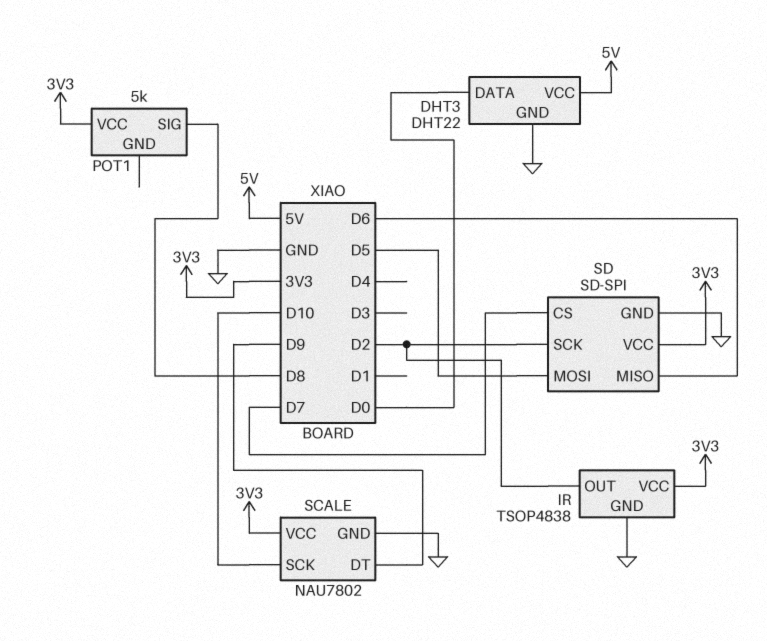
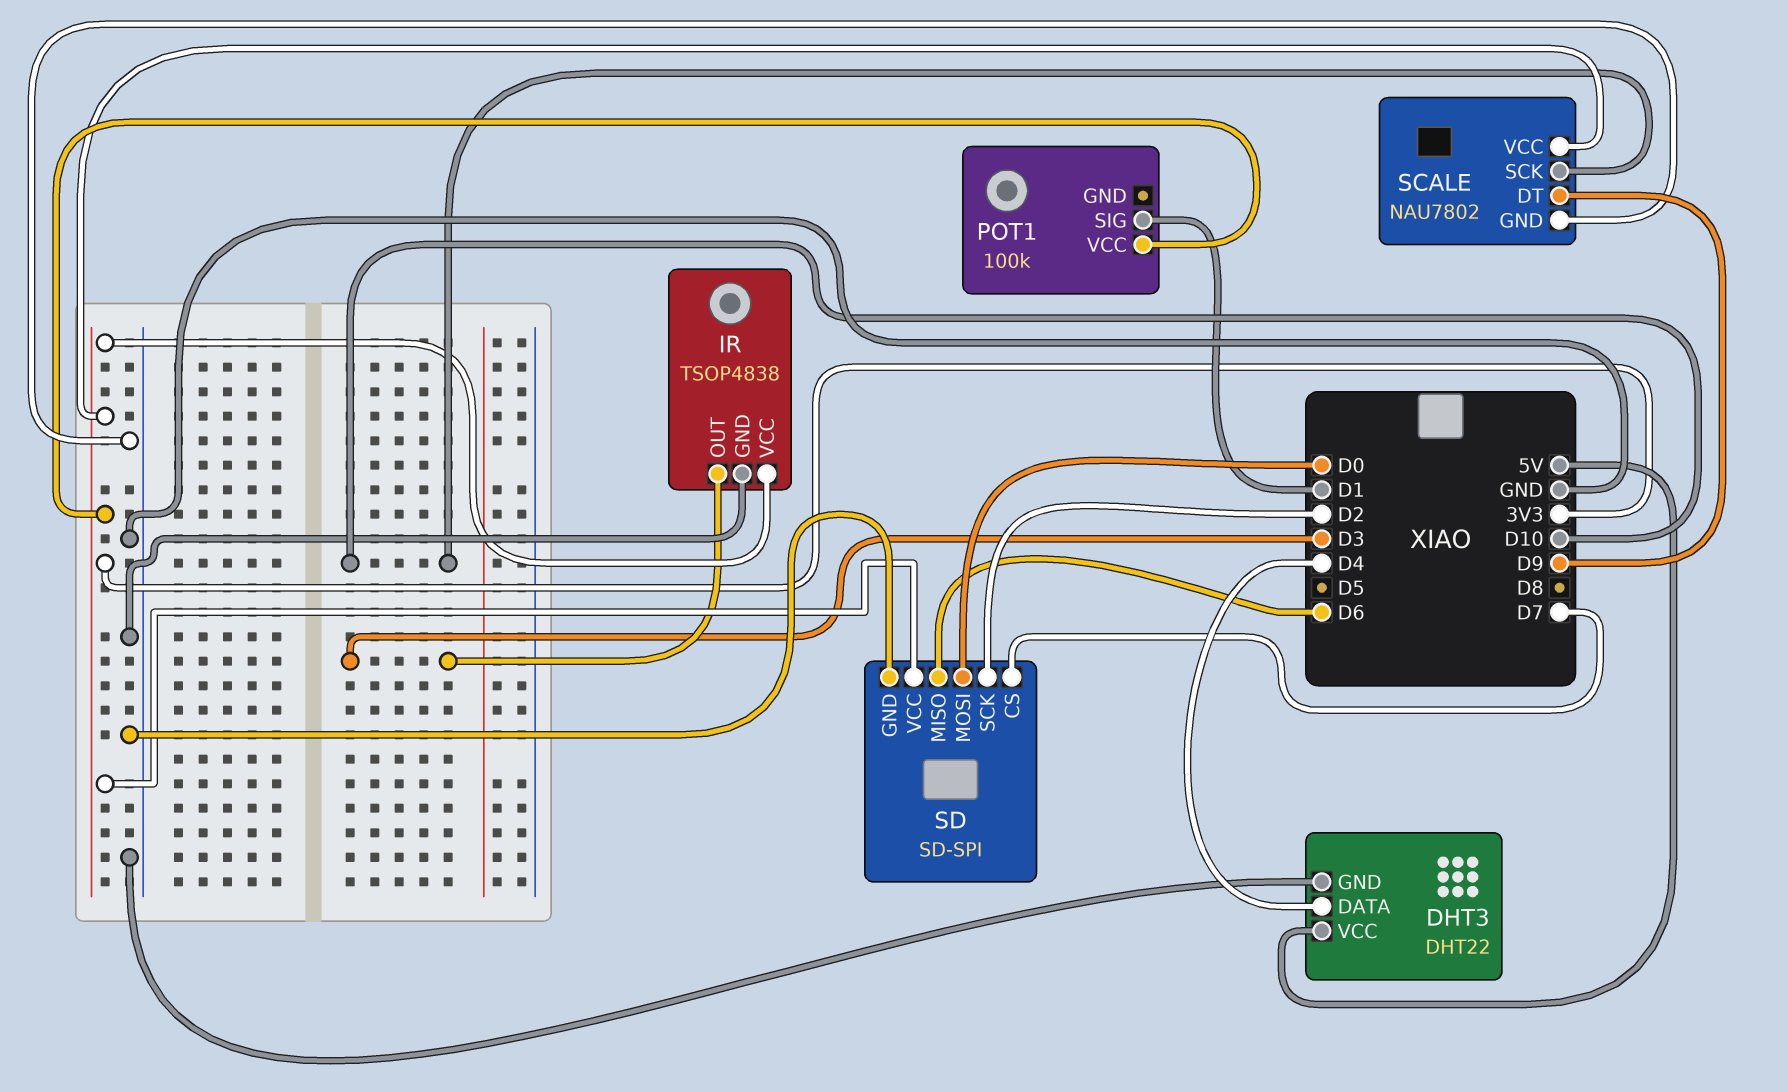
DHT3 pin DATA: D0 -> D4
IR pin OUT: D2 -> D3
POT1: 5k -> 100k
POT1 pin SIG: D8 -> D1
SD pin MOSI: D5 -> D0

